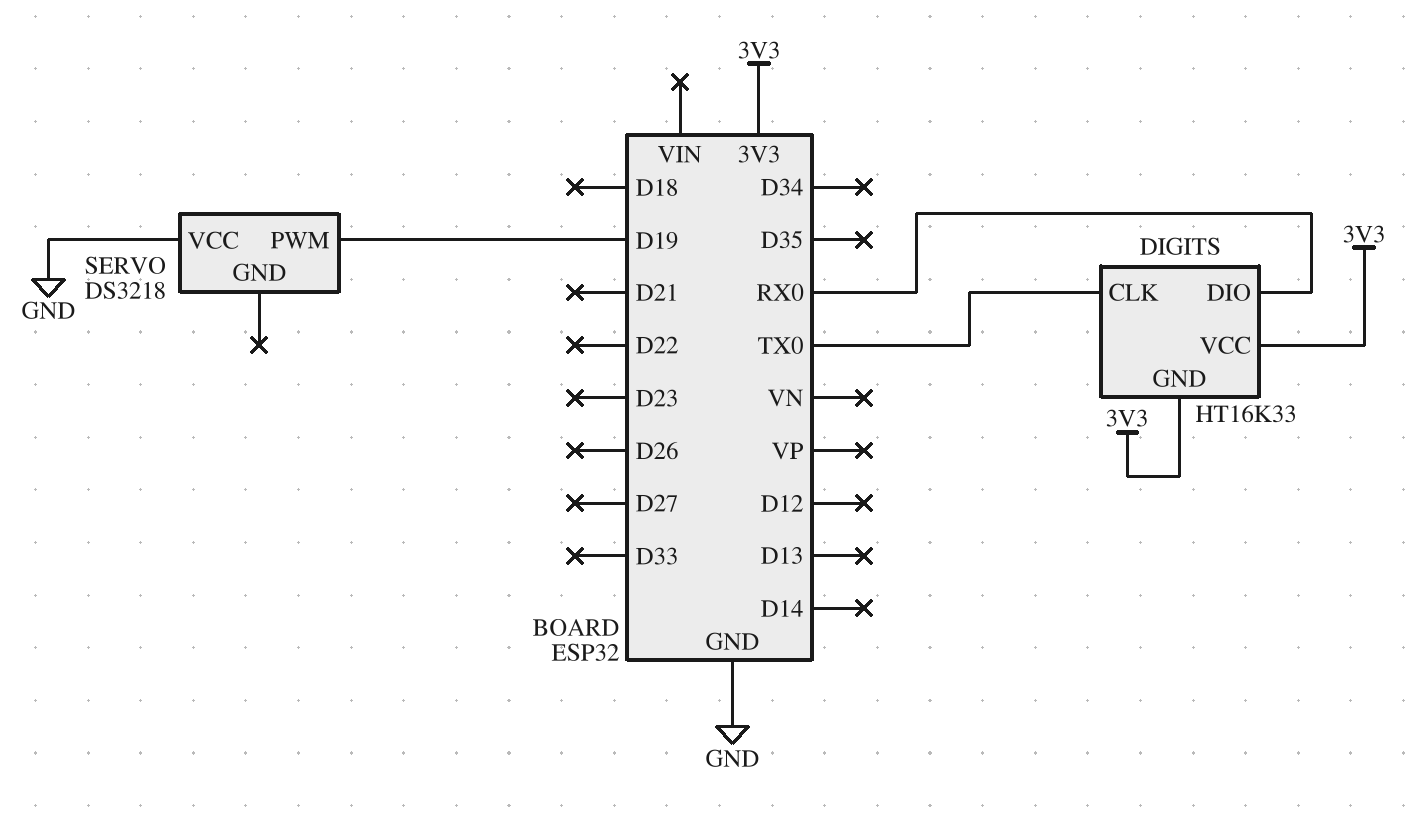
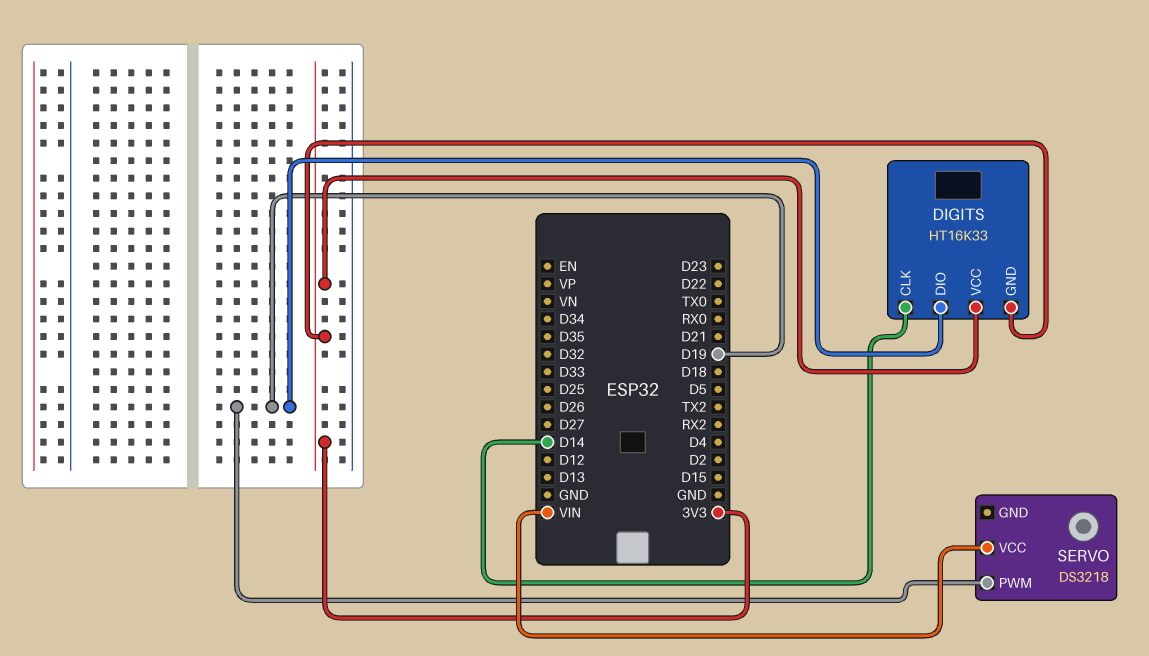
DIGITS pin CLK: TX0 -> D14
DIGITS pin DIO: RX0 -> D19
SERVO pin VCC: GND -> VIN

